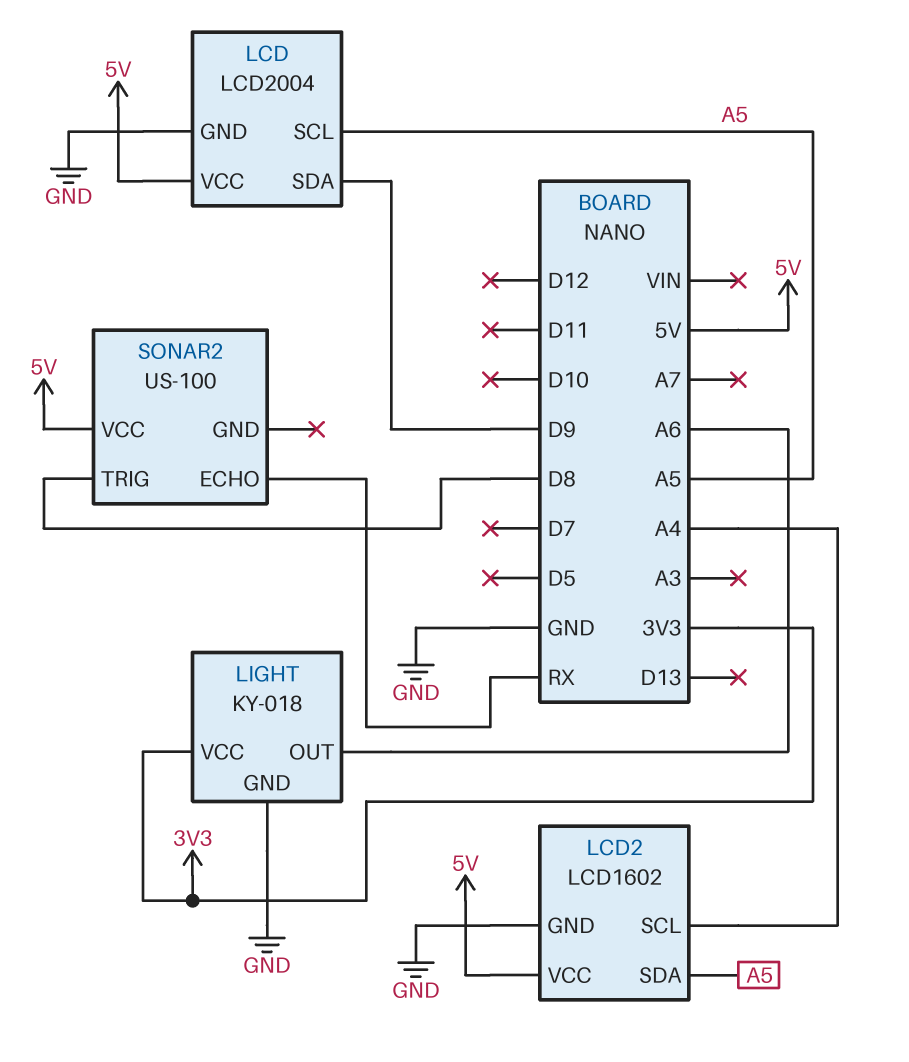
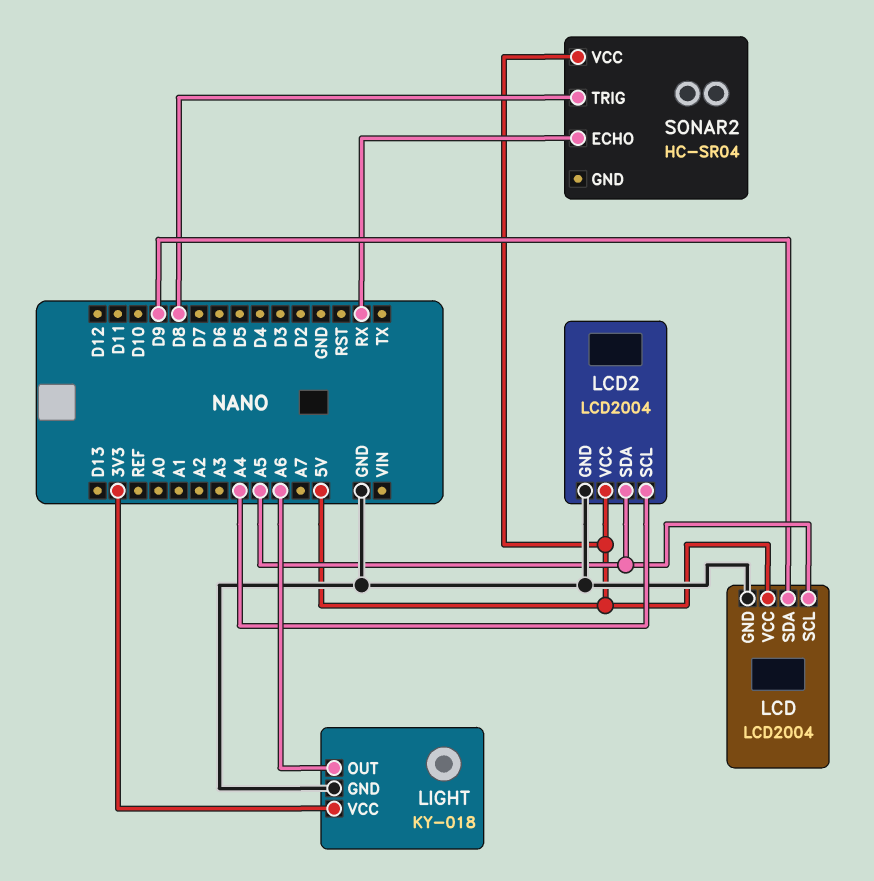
LCD2: LCD1602 -> LCD2004
SONAR2: US-100 -> HC-SR04

